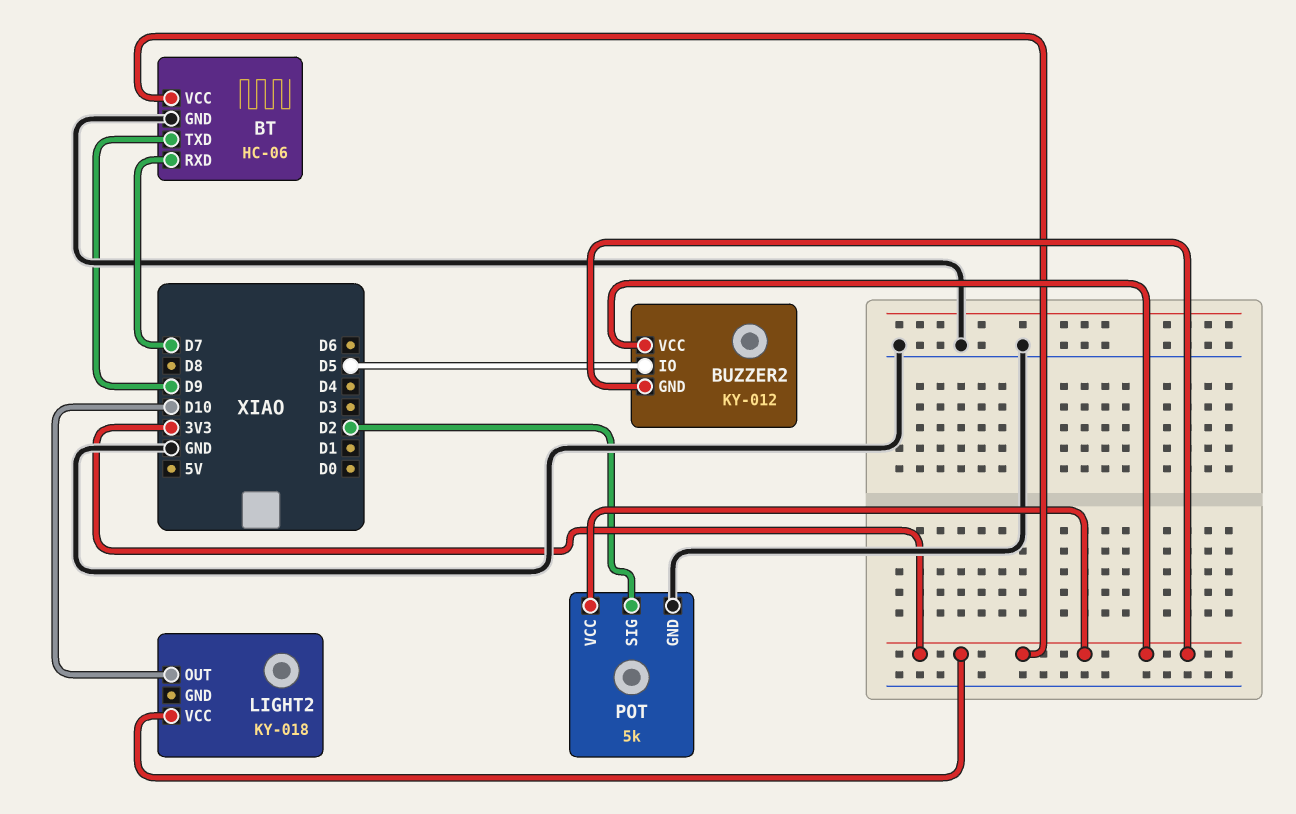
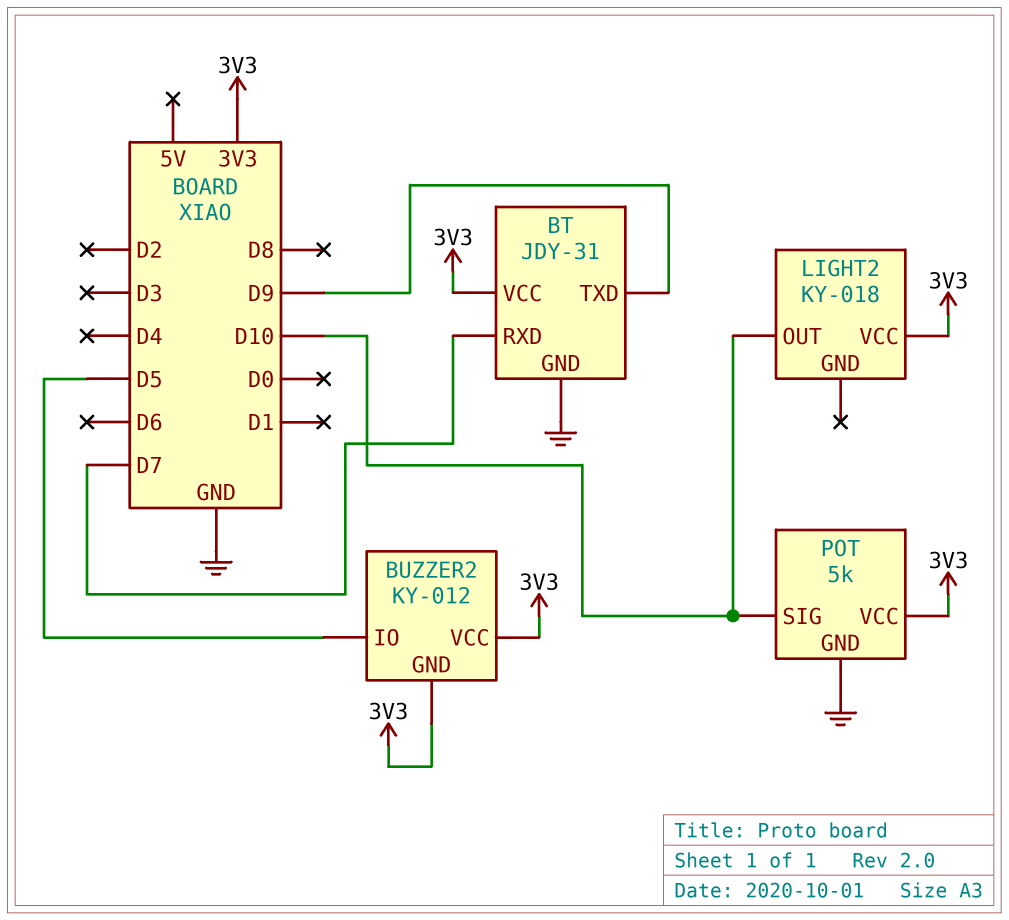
BT: HC-06 -> JDY-31
POT pin SIG: D2 -> D10

